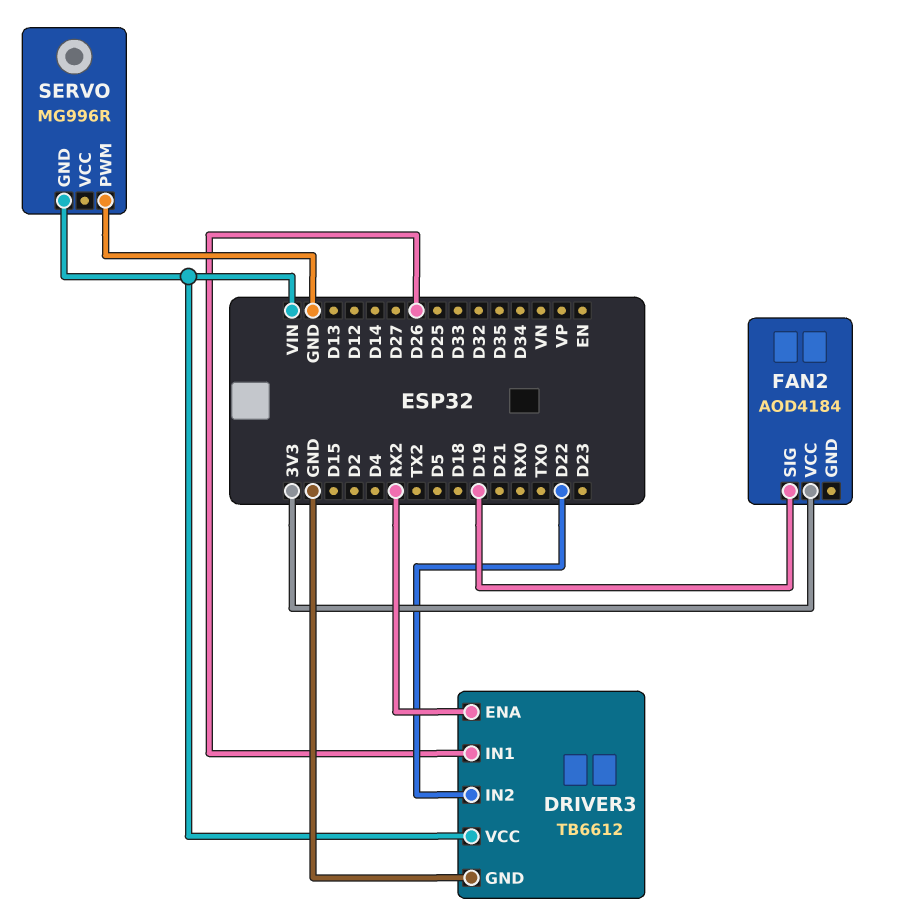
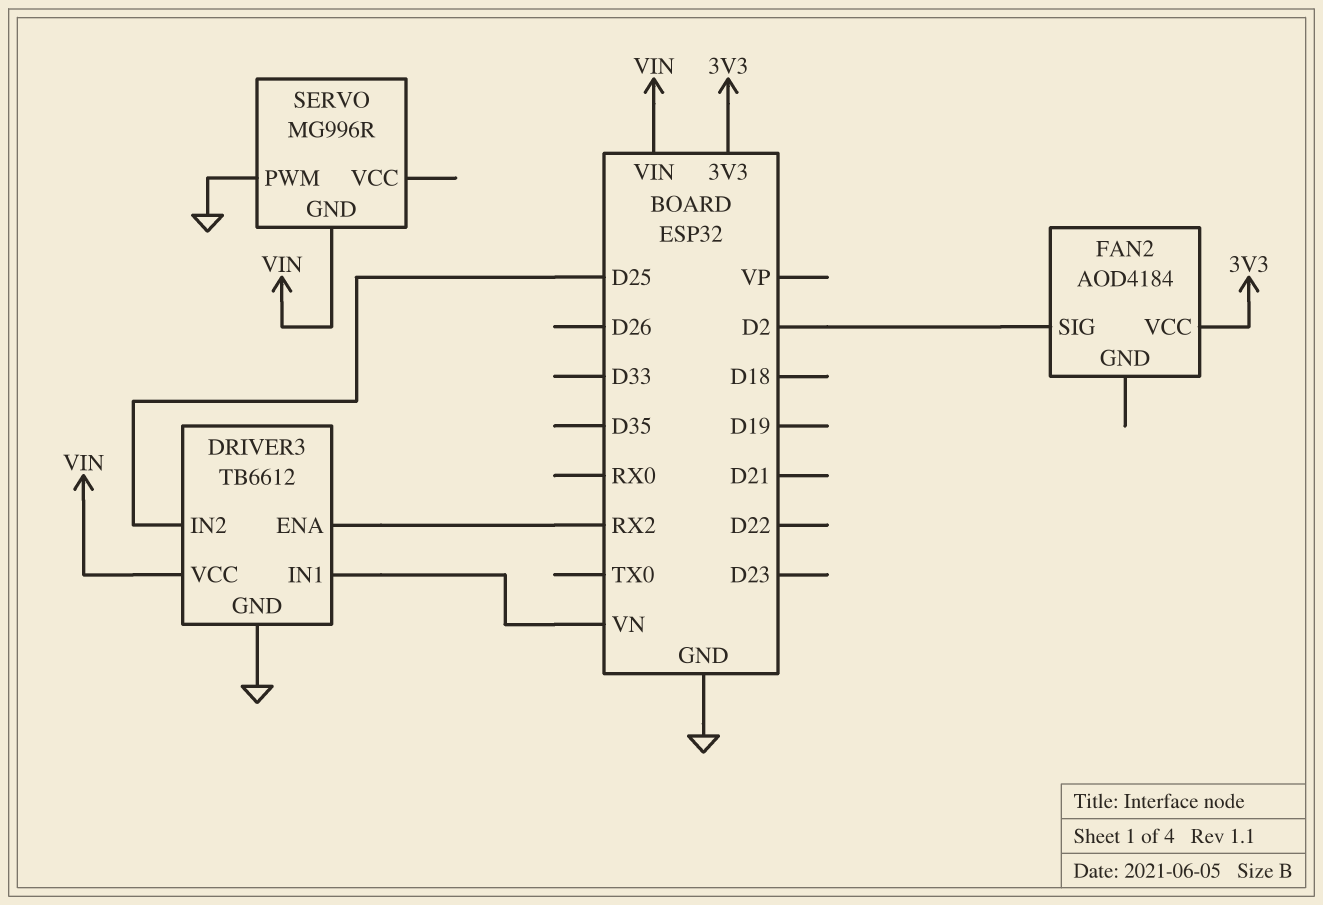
DRIVER3 pin IN1: D26 -> VN
DRIVER3 pin IN2: D22 -> D25
FAN2 pin SIG: D19 -> D2

